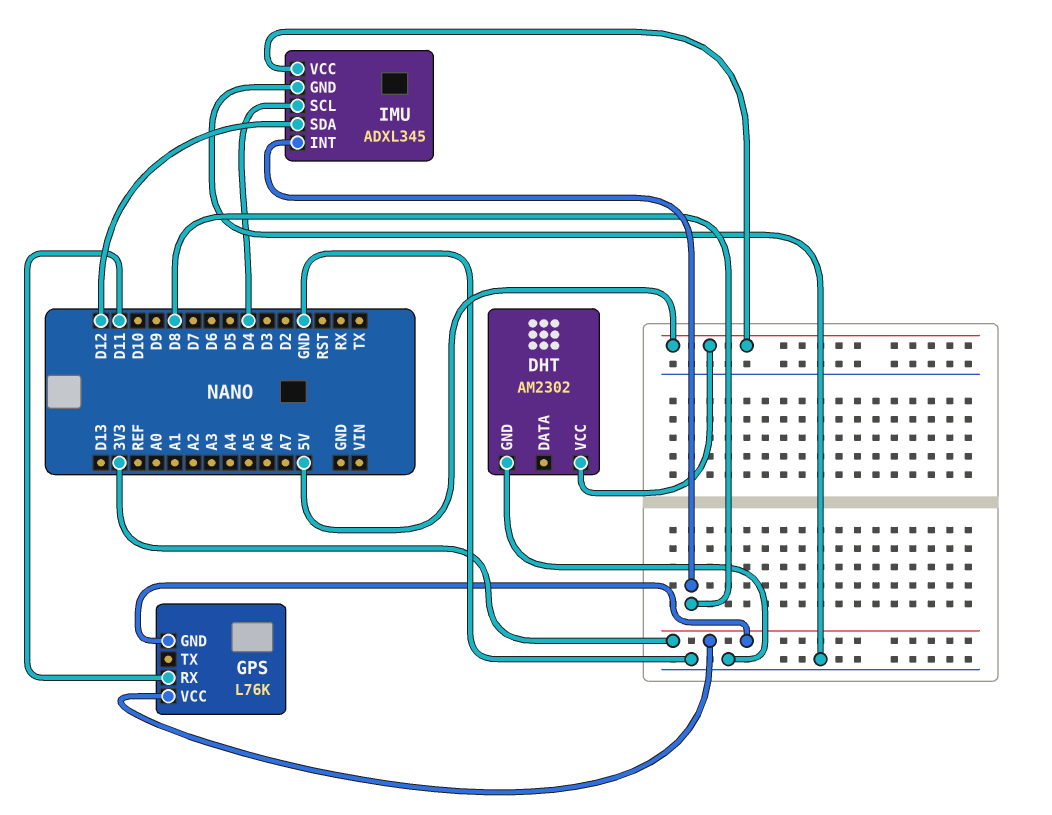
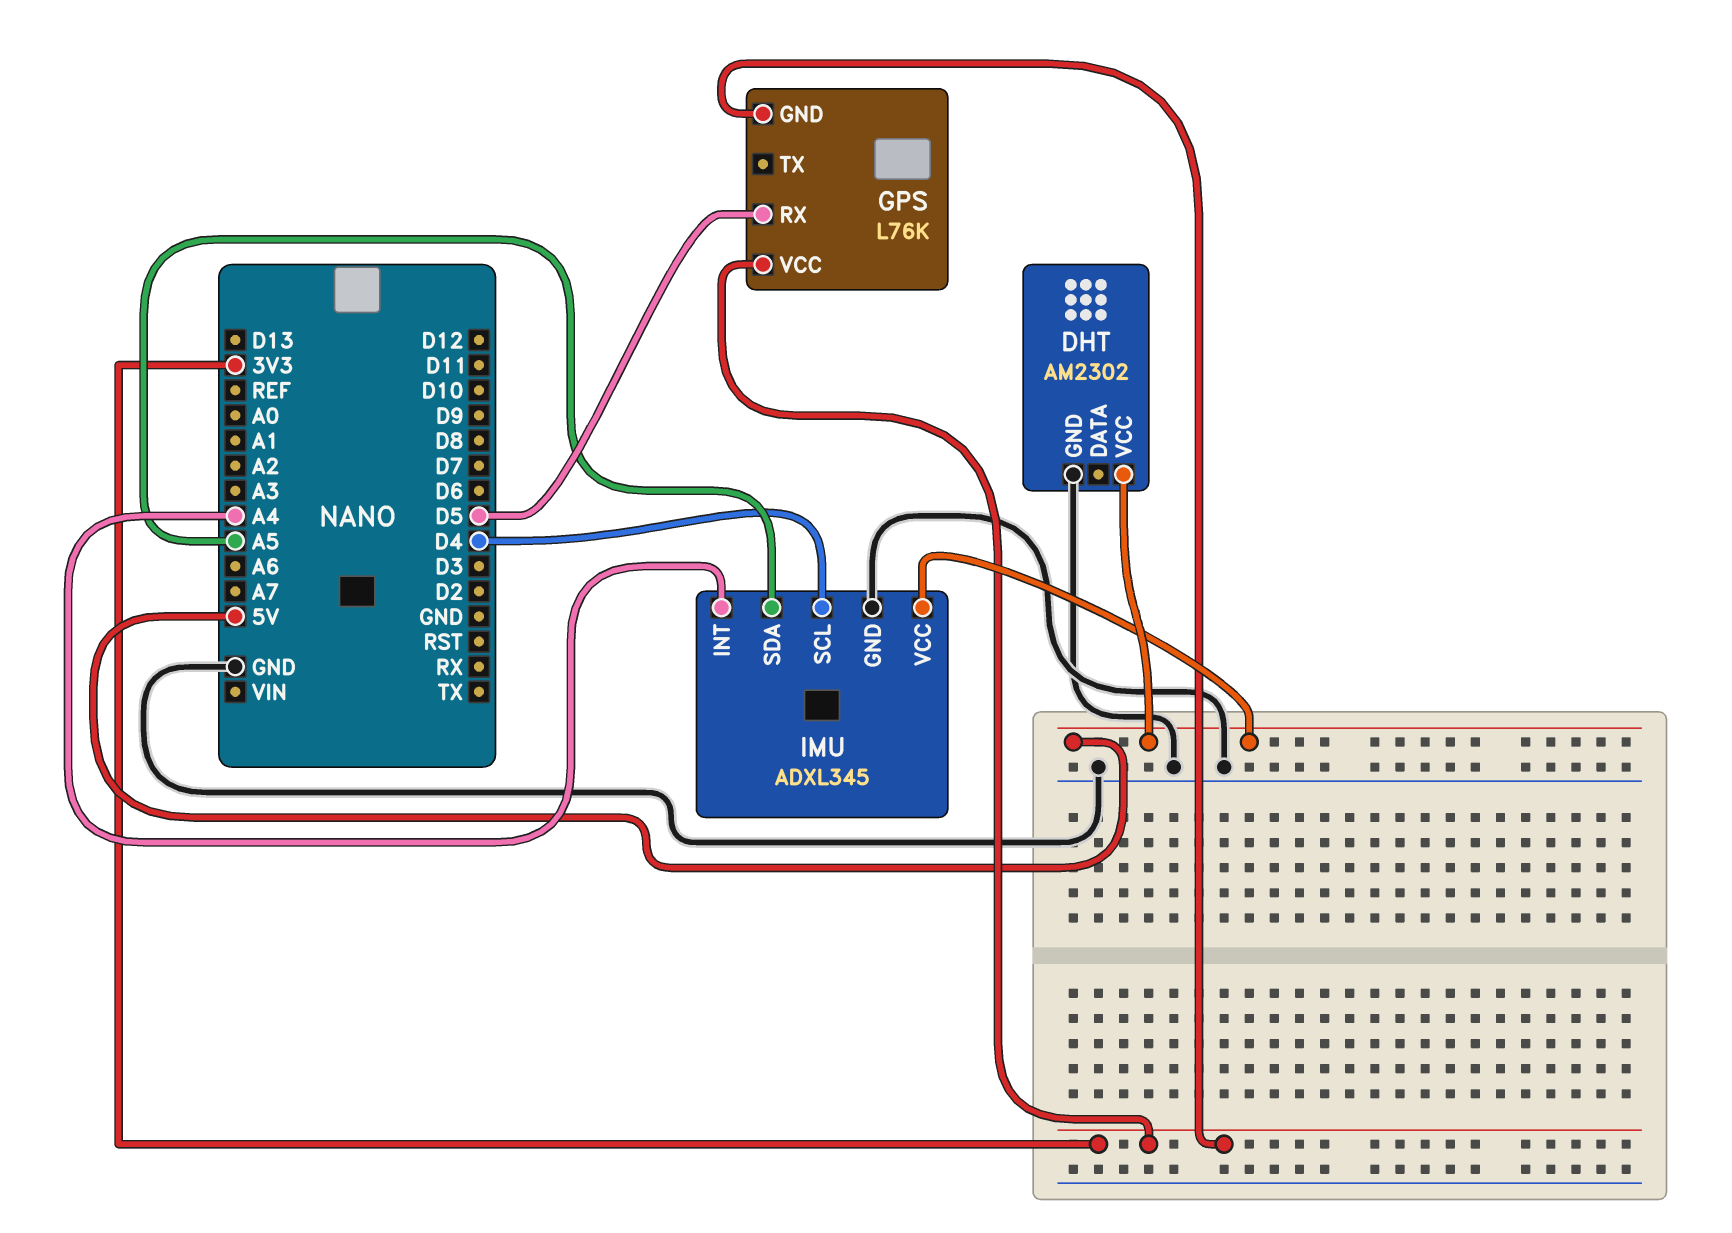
GPS pin RX: D11 -> D5
IMU pin INT: D8 -> A4
IMU pin SDA: D12 -> A5

